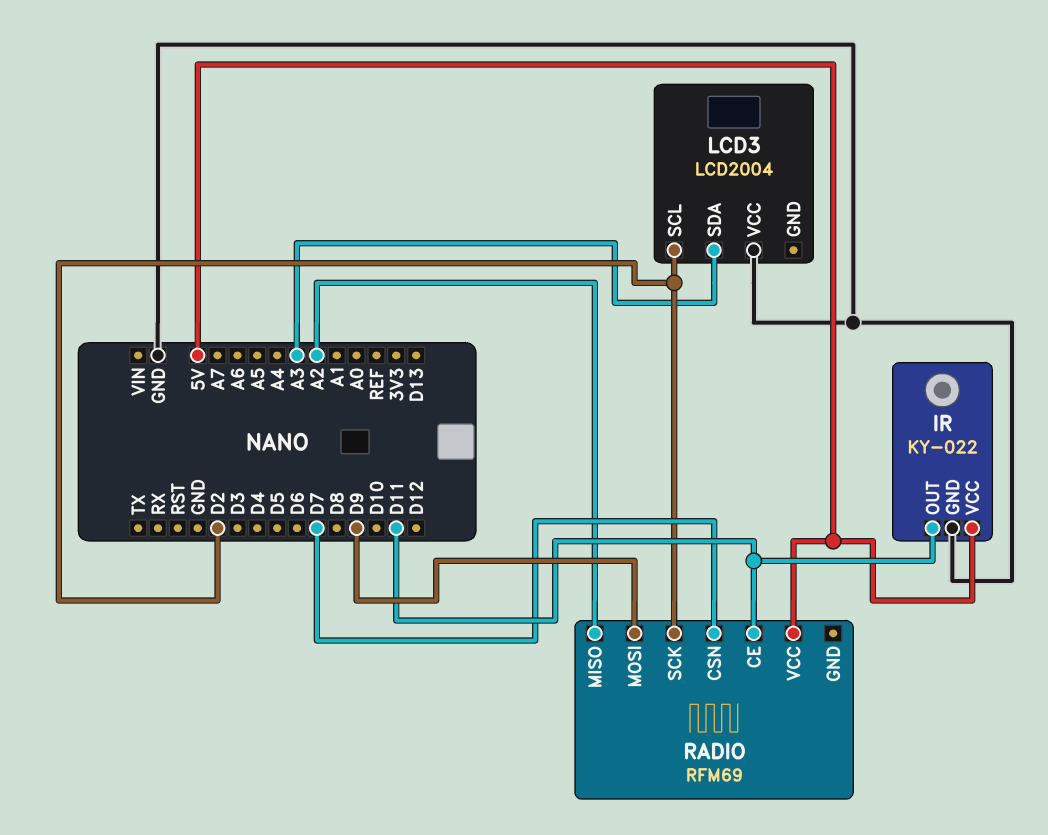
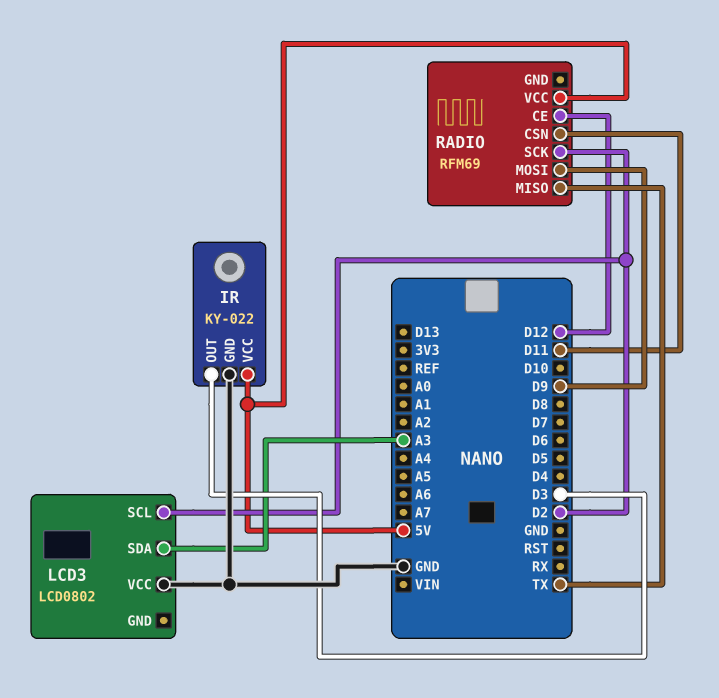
IR pin OUT: D11 -> D3
LCD3: LCD2004 -> LCD0802
RADIO pin CE: D11 -> D12
RADIO pin CSN: D7 -> D11
RADIO pin MISO: A2 -> TX

